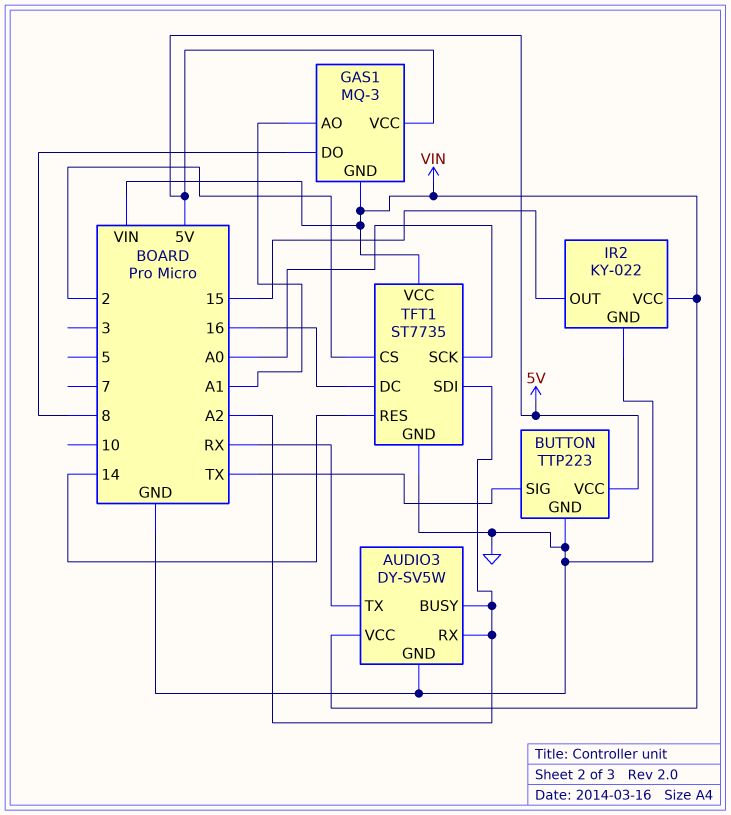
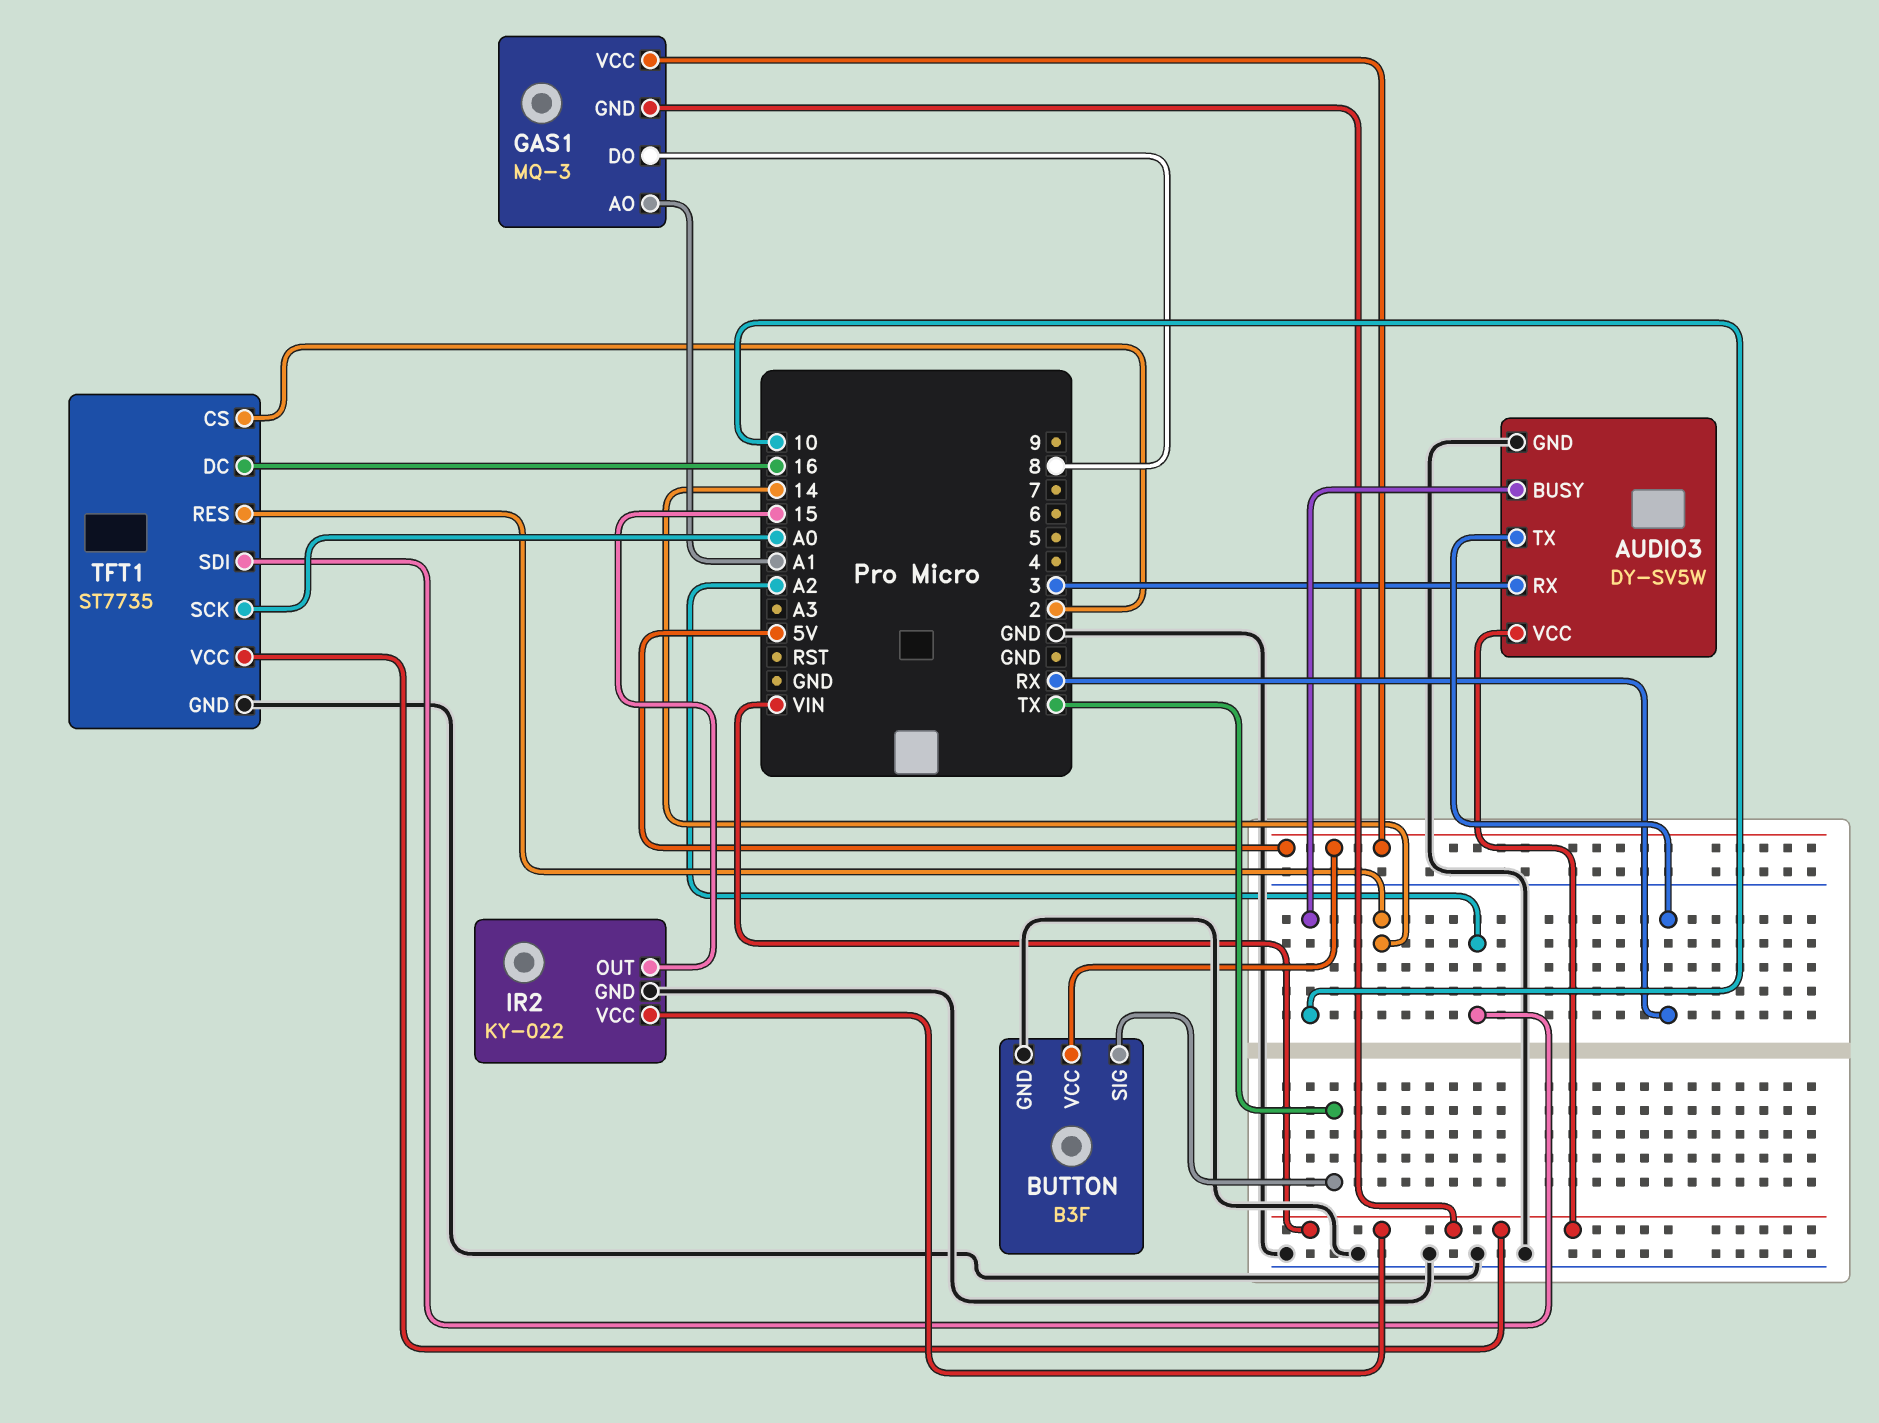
AUDIO3 pin BUSY: A2 -> 10
AUDIO3 pin RX: A2 -> 3
BUTTON: TTP223 -> B3F

